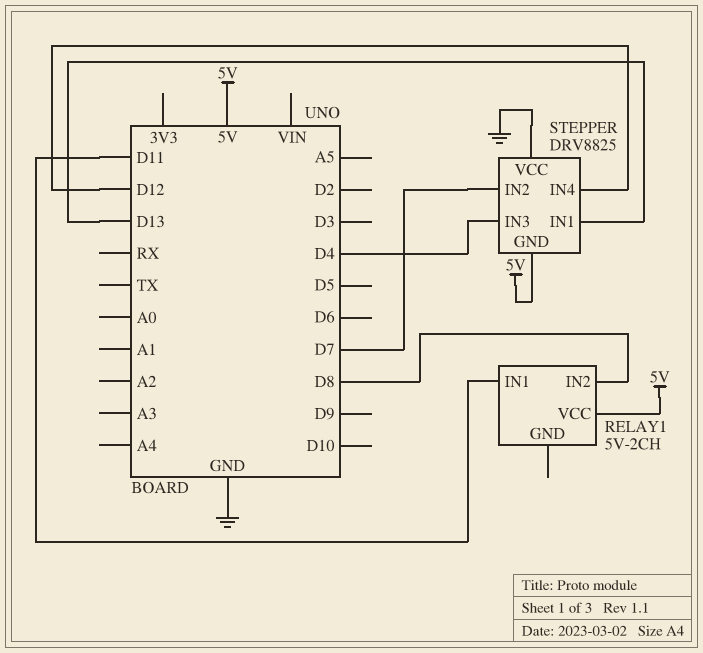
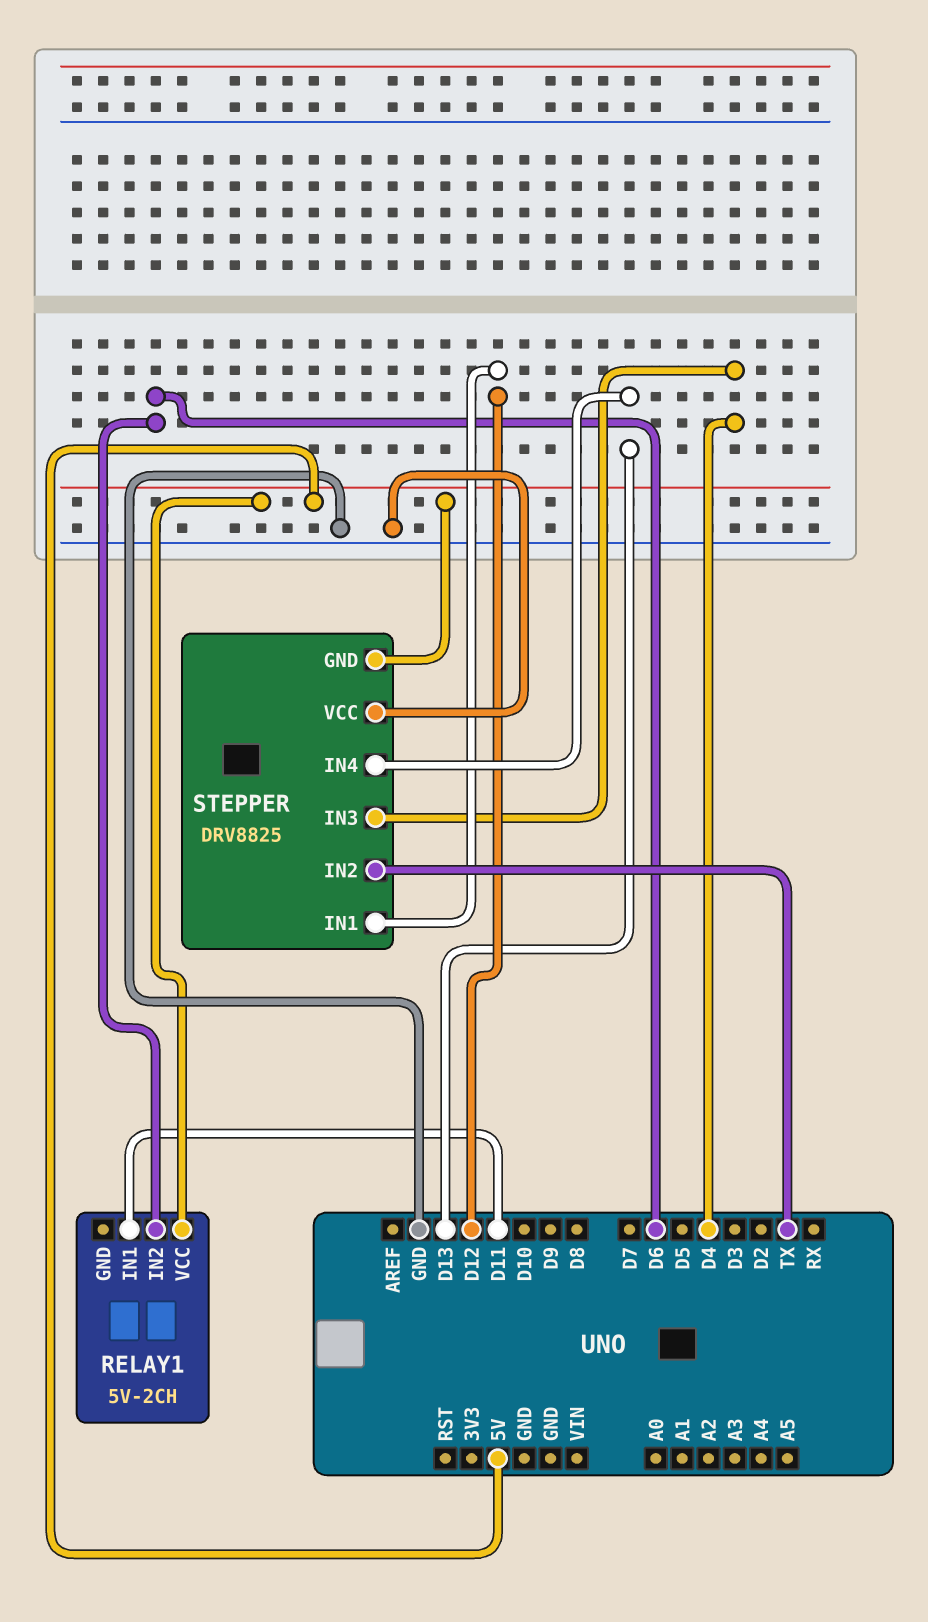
RELAY1 pin IN2: D8 -> D6
STEPPER pin IN1: D13 -> D12
STEPPER pin IN2: D7 -> TX
STEPPER pin IN4: D12 -> D13

